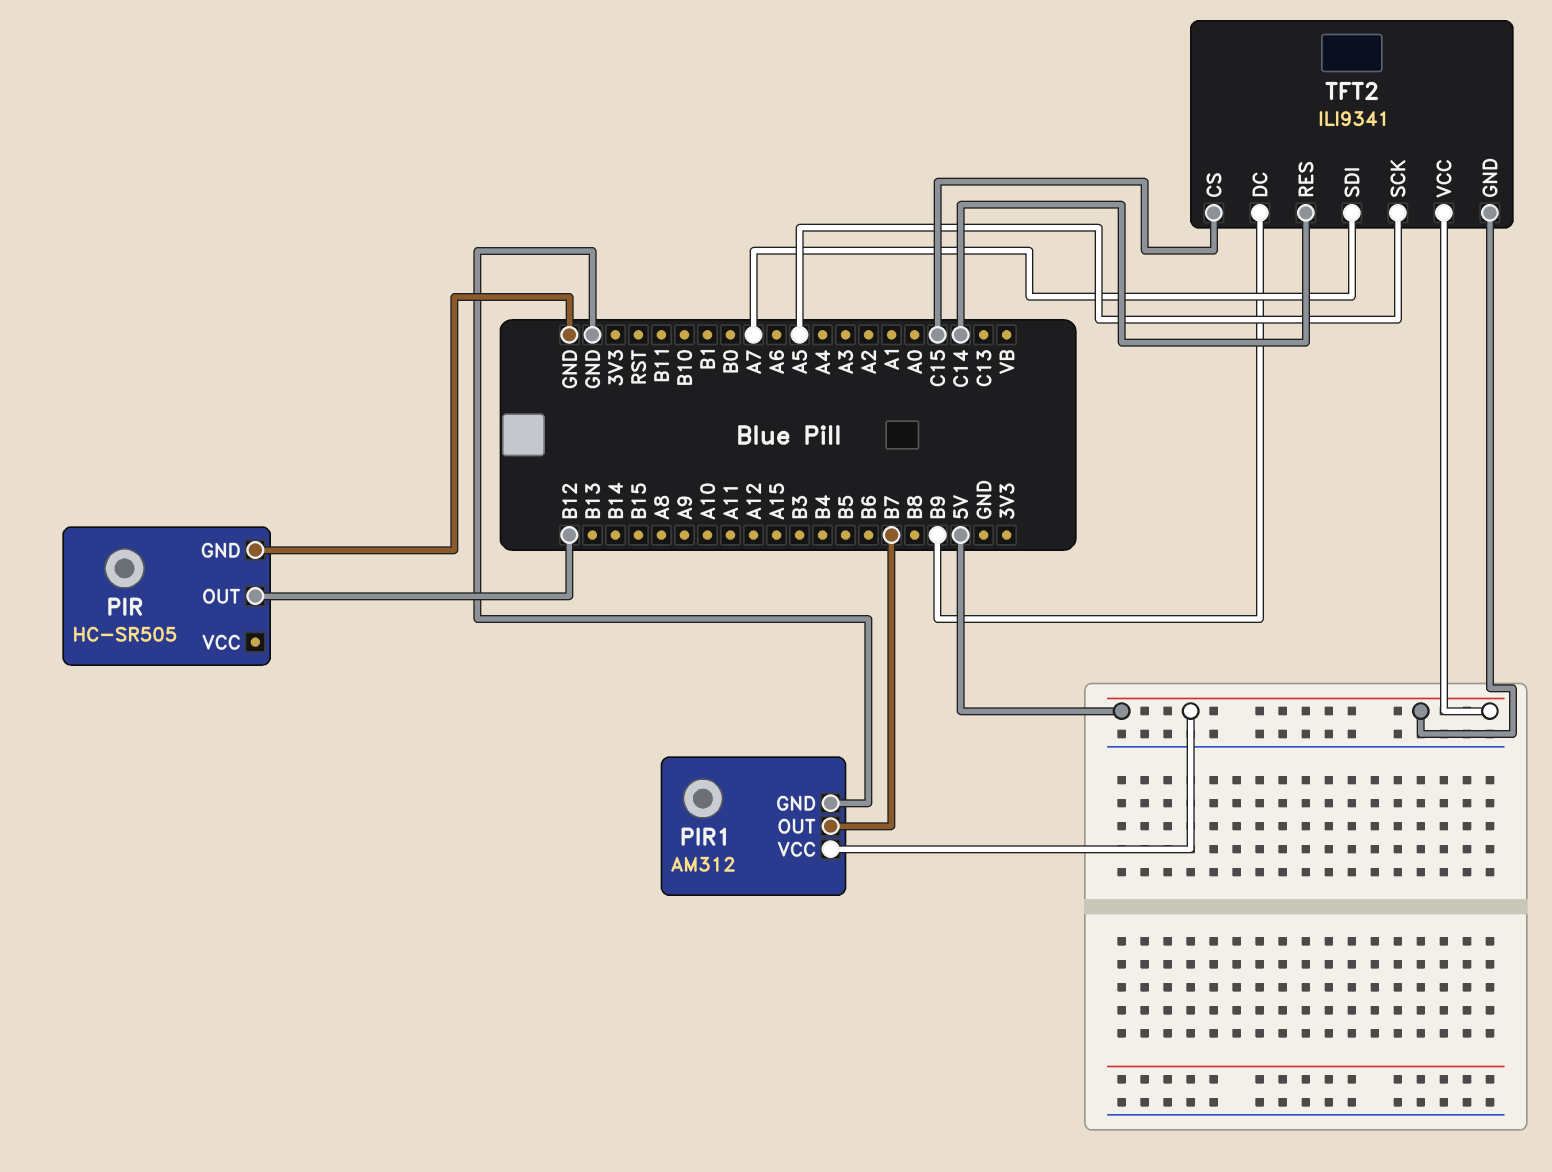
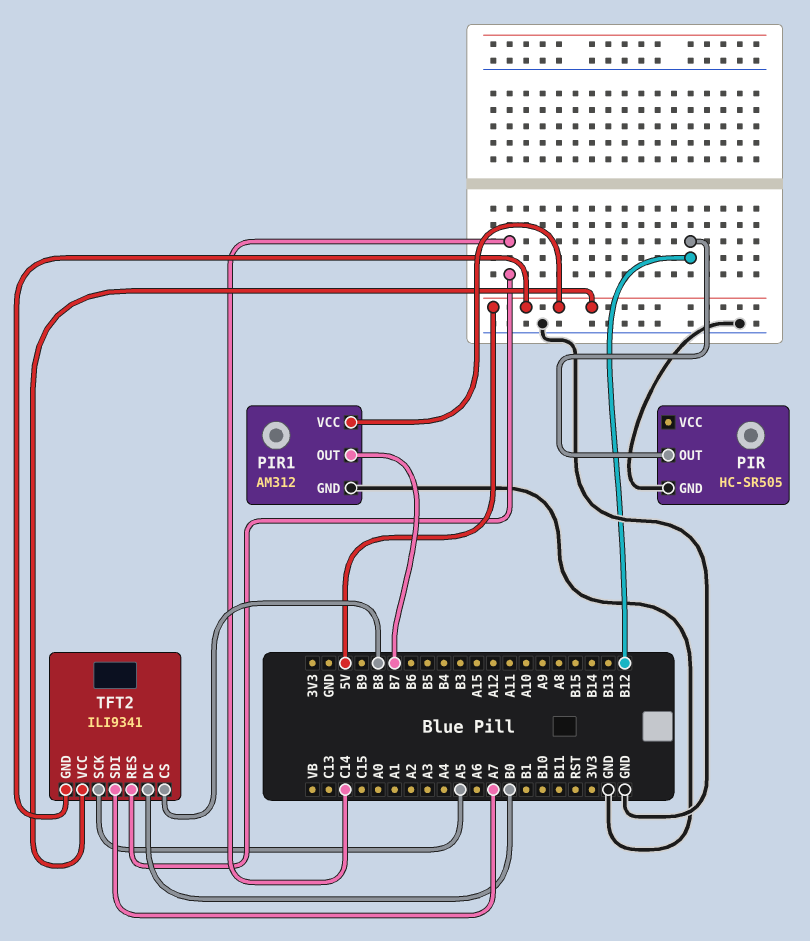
TFT2 pin CS: C15 -> B8
TFT2 pin DC: B9 -> B0

